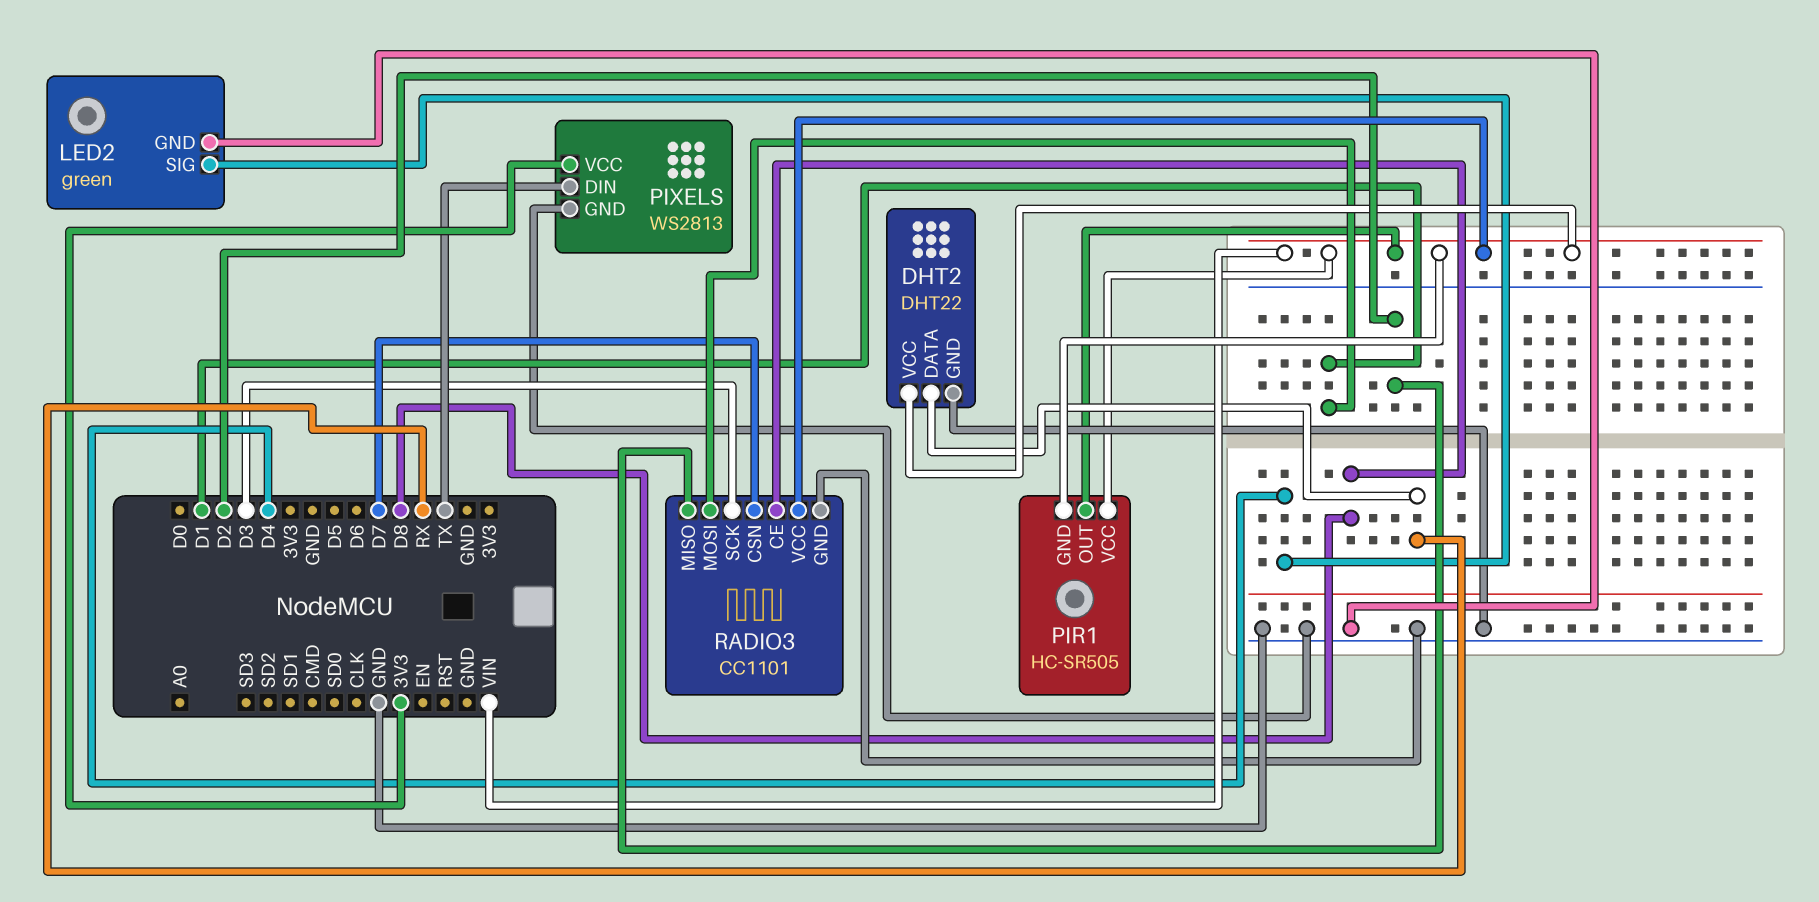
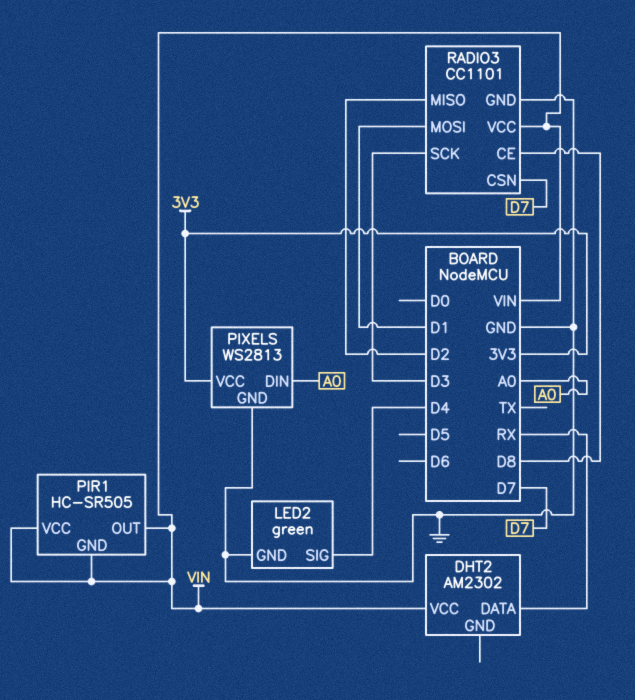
DHT2: DHT22 -> AM2302
DHT2 pin GND: GND -> none
PIXELS pin DIN: TX -> A0

